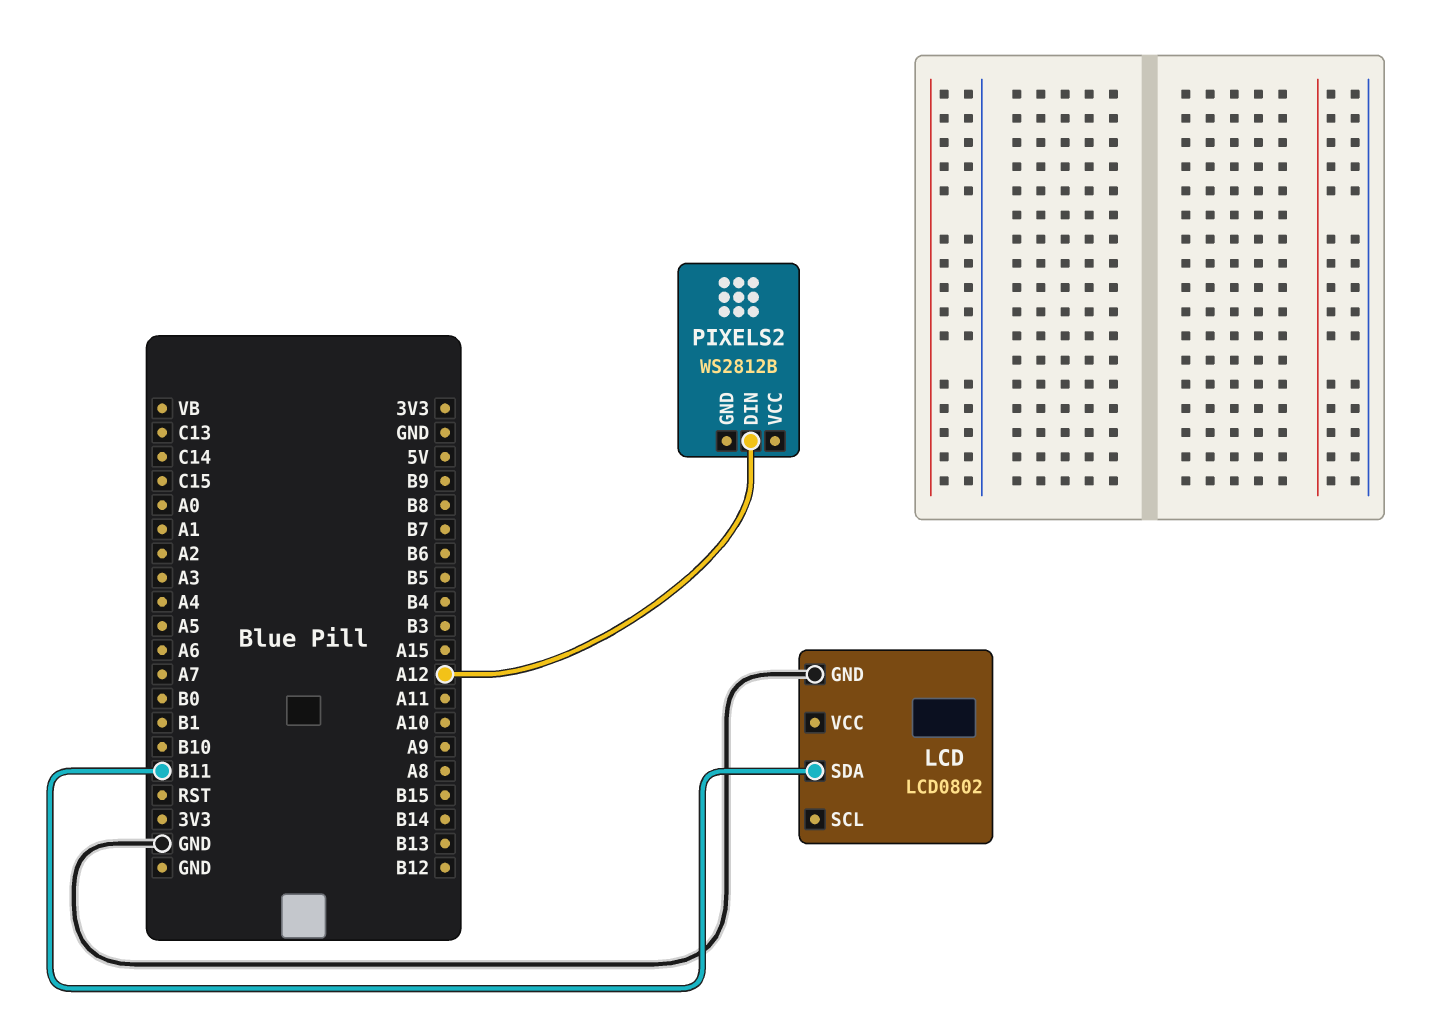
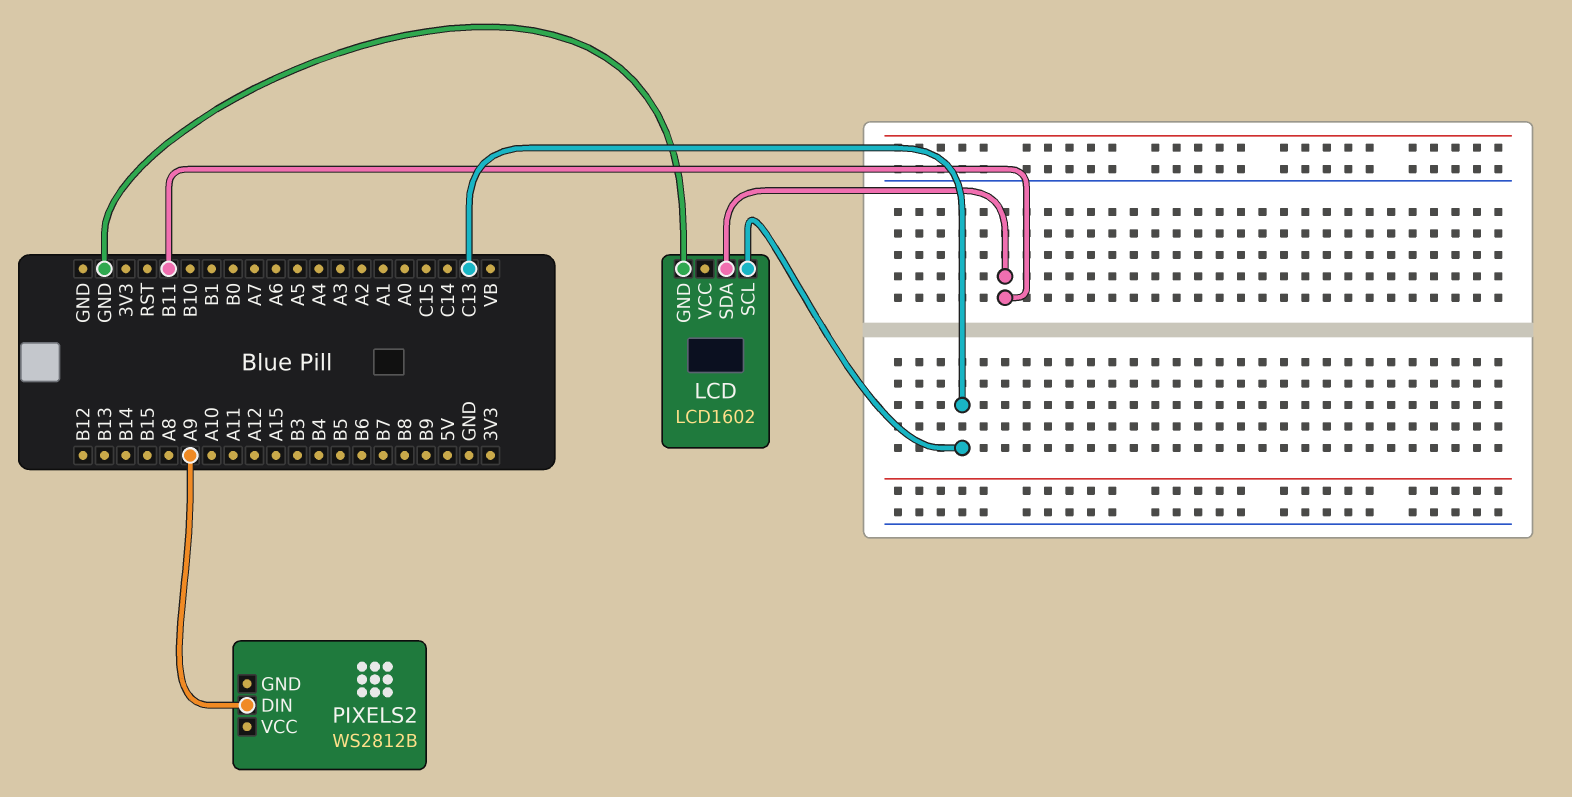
LCD: LCD0802 -> LCD1602
LCD pin SCL: none -> C13
PIXELS2 pin DIN: A12 -> A9

